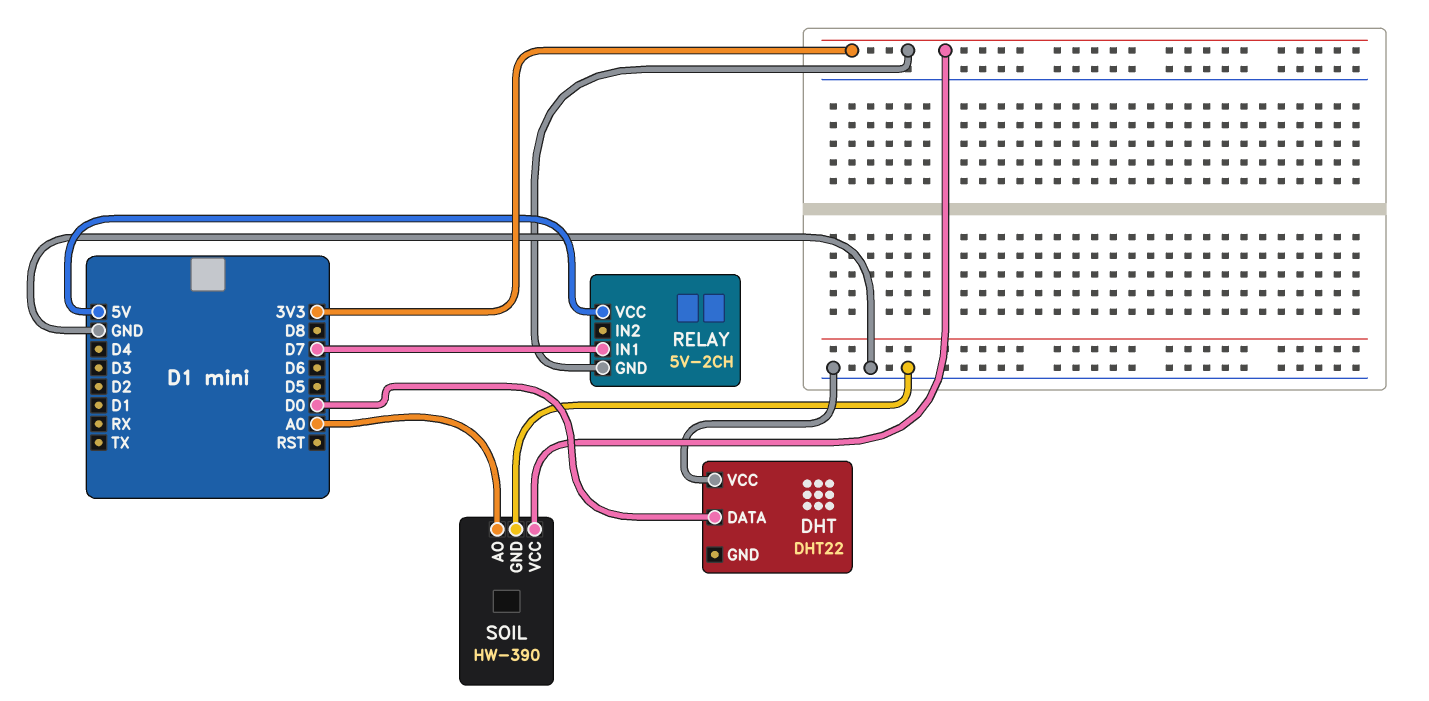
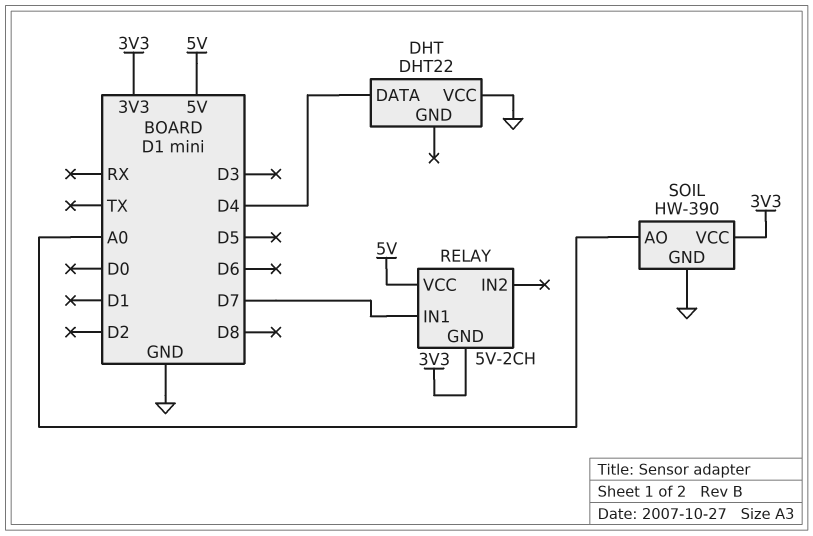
DHT pin DATA: D0 -> D4

